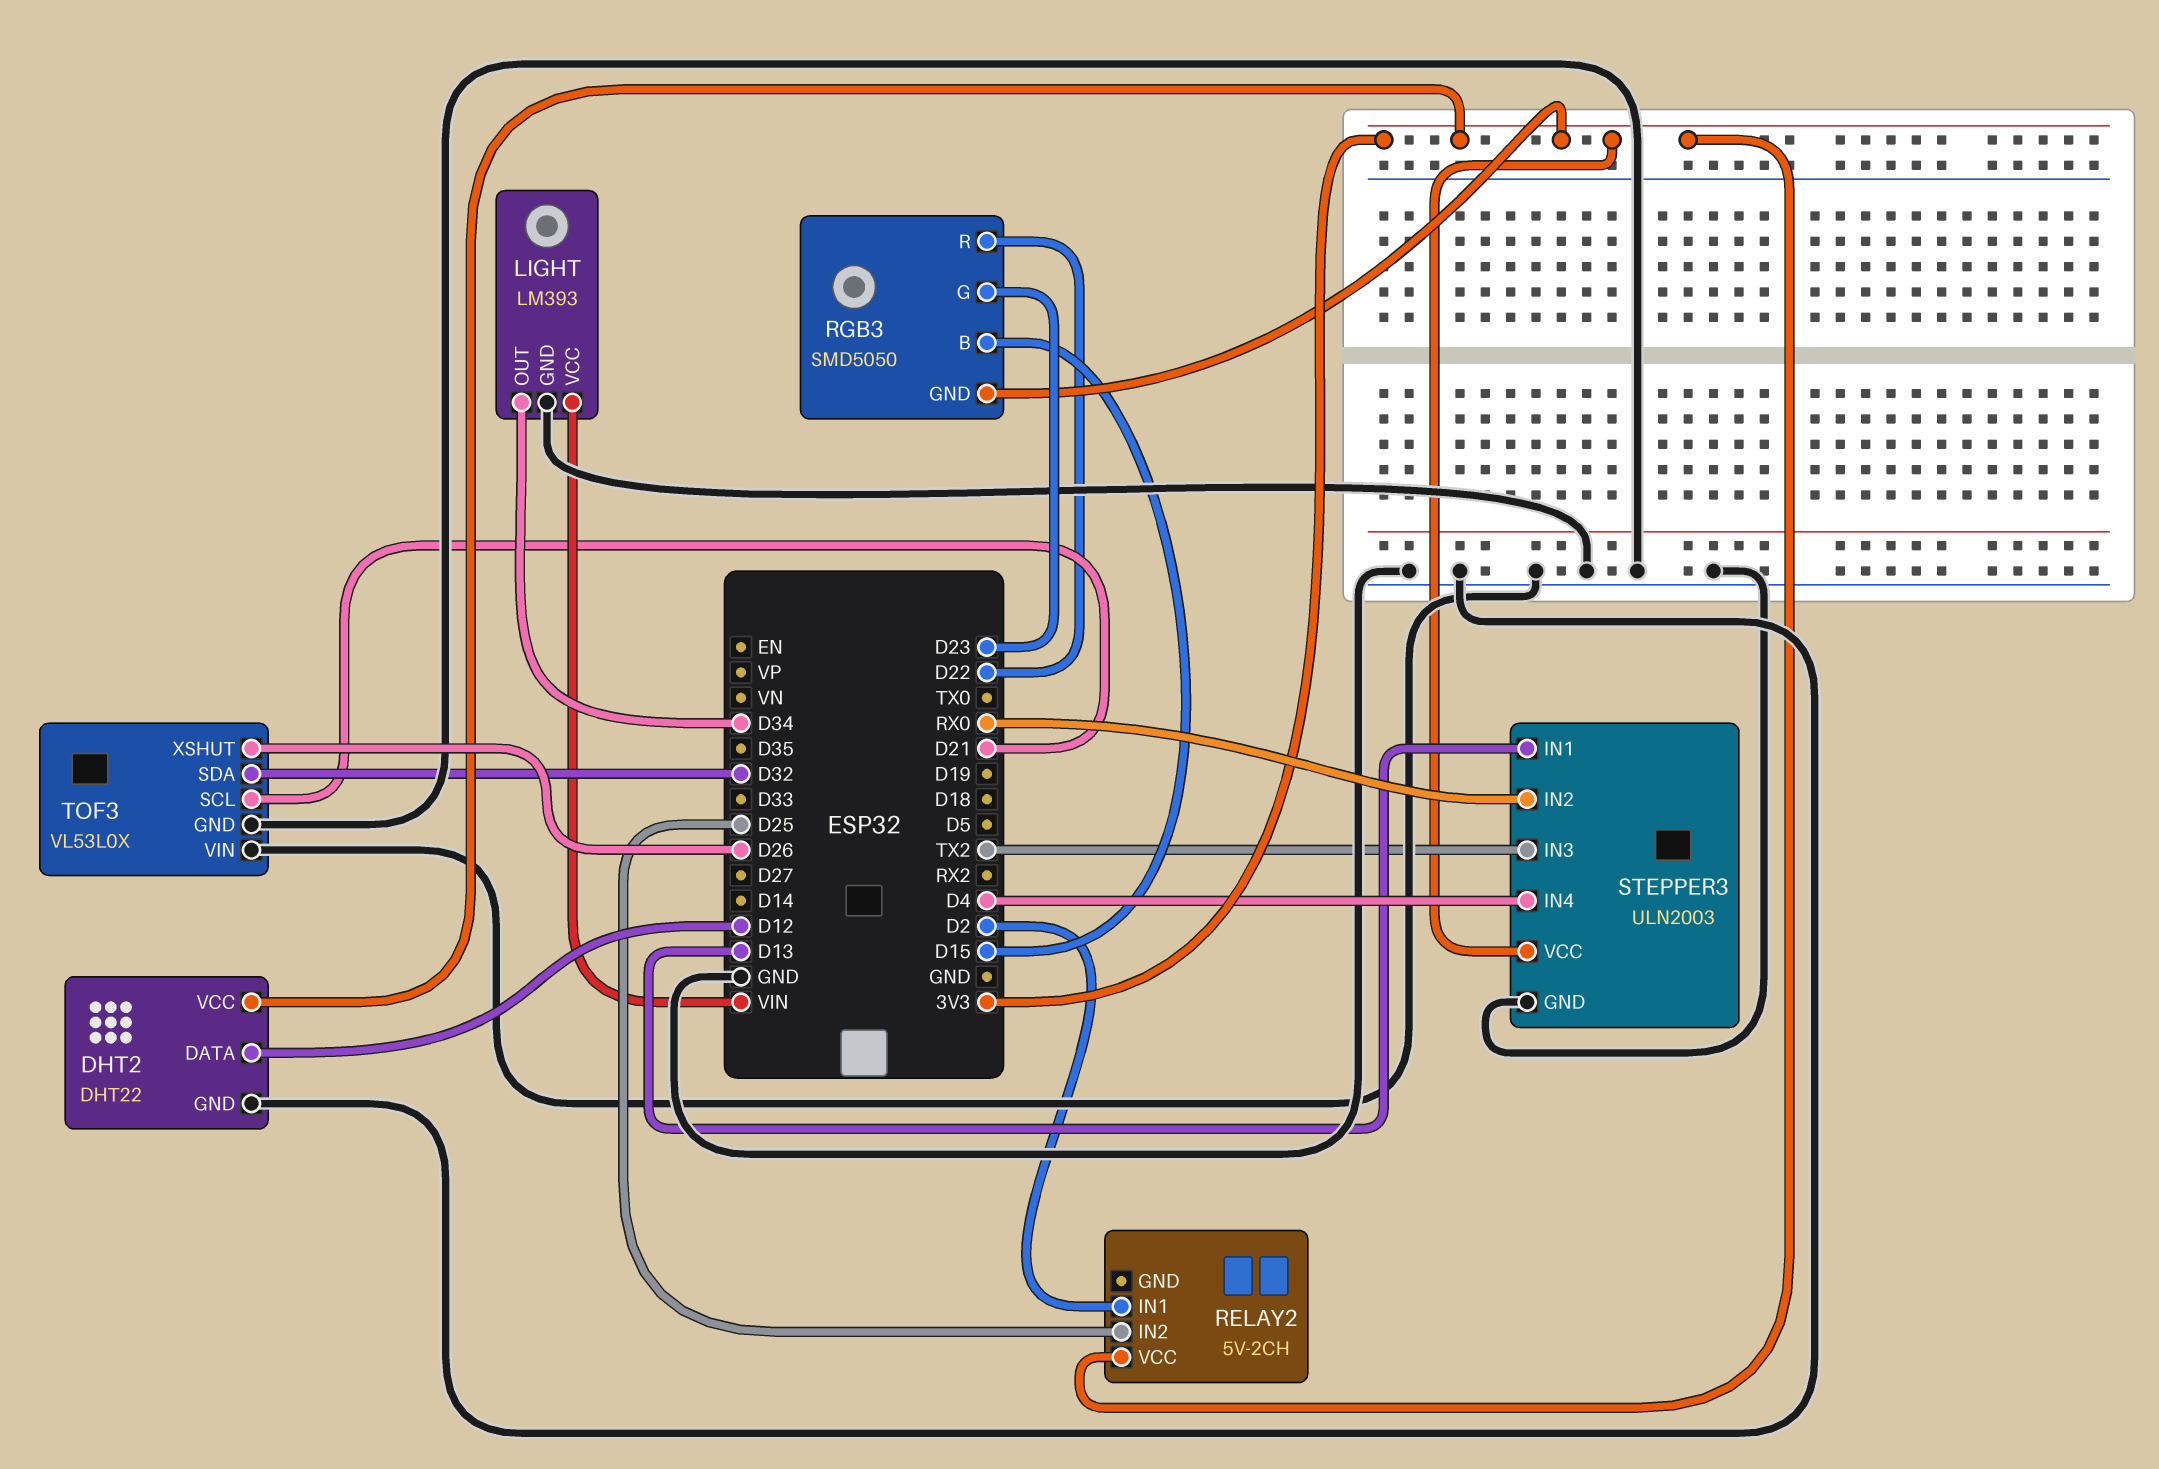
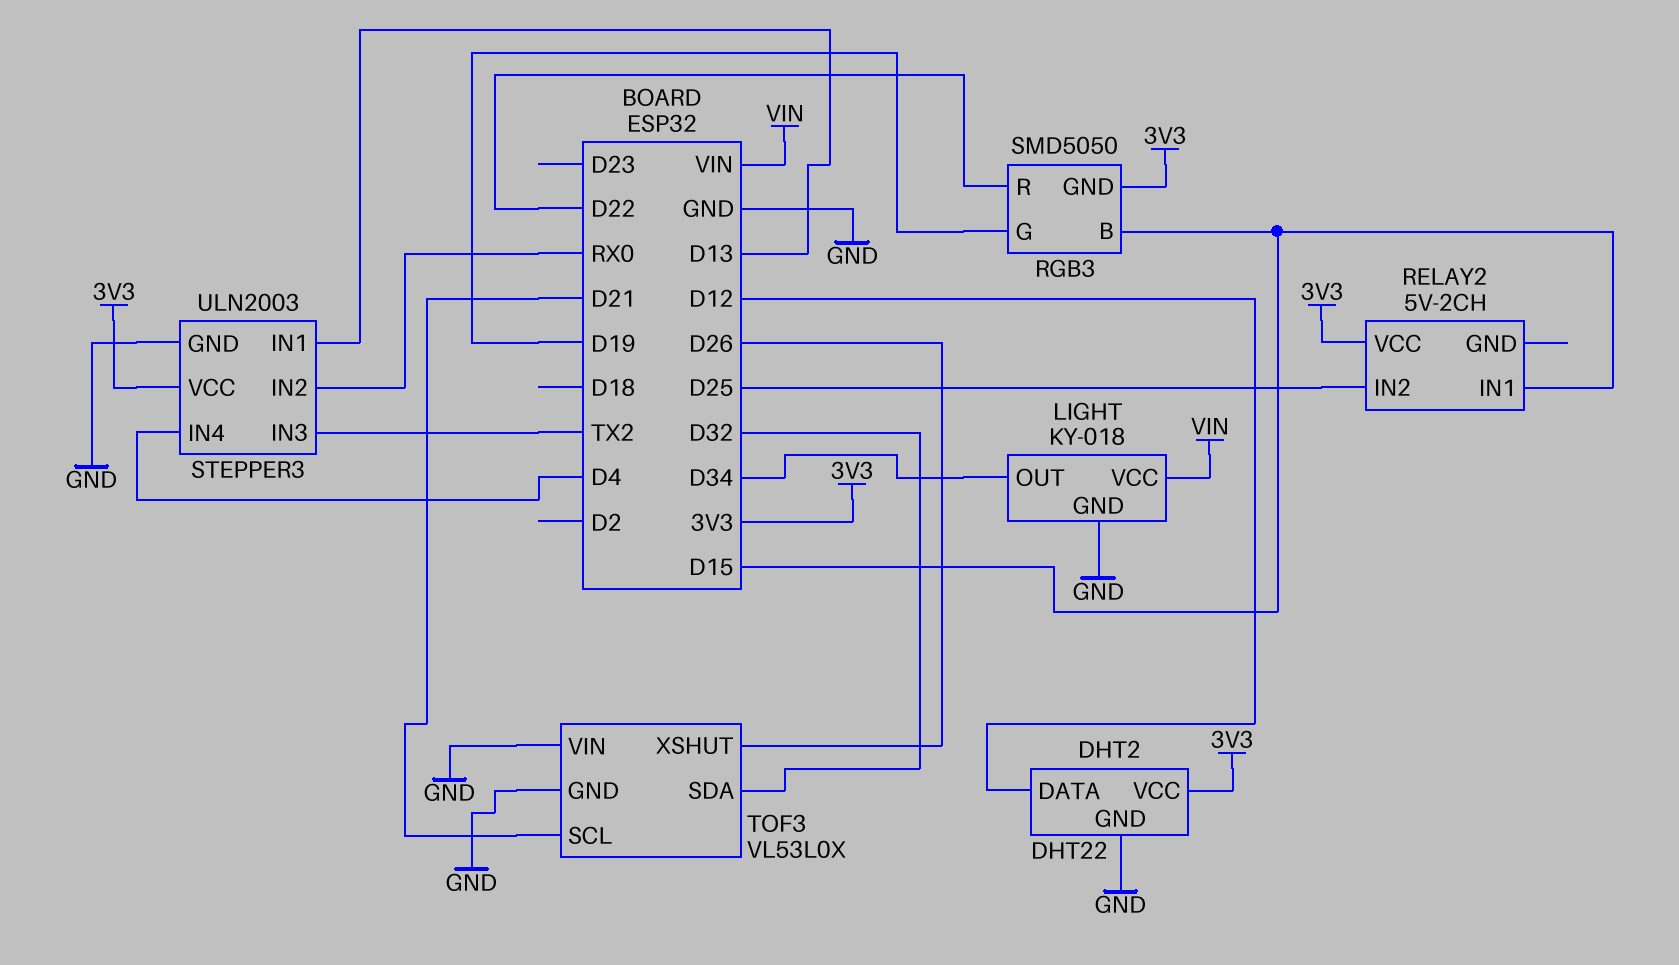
LIGHT: LM393 -> KY-018
RELAY2 pin IN1: D2 -> D15
RGB3 pin G: D23 -> D19

